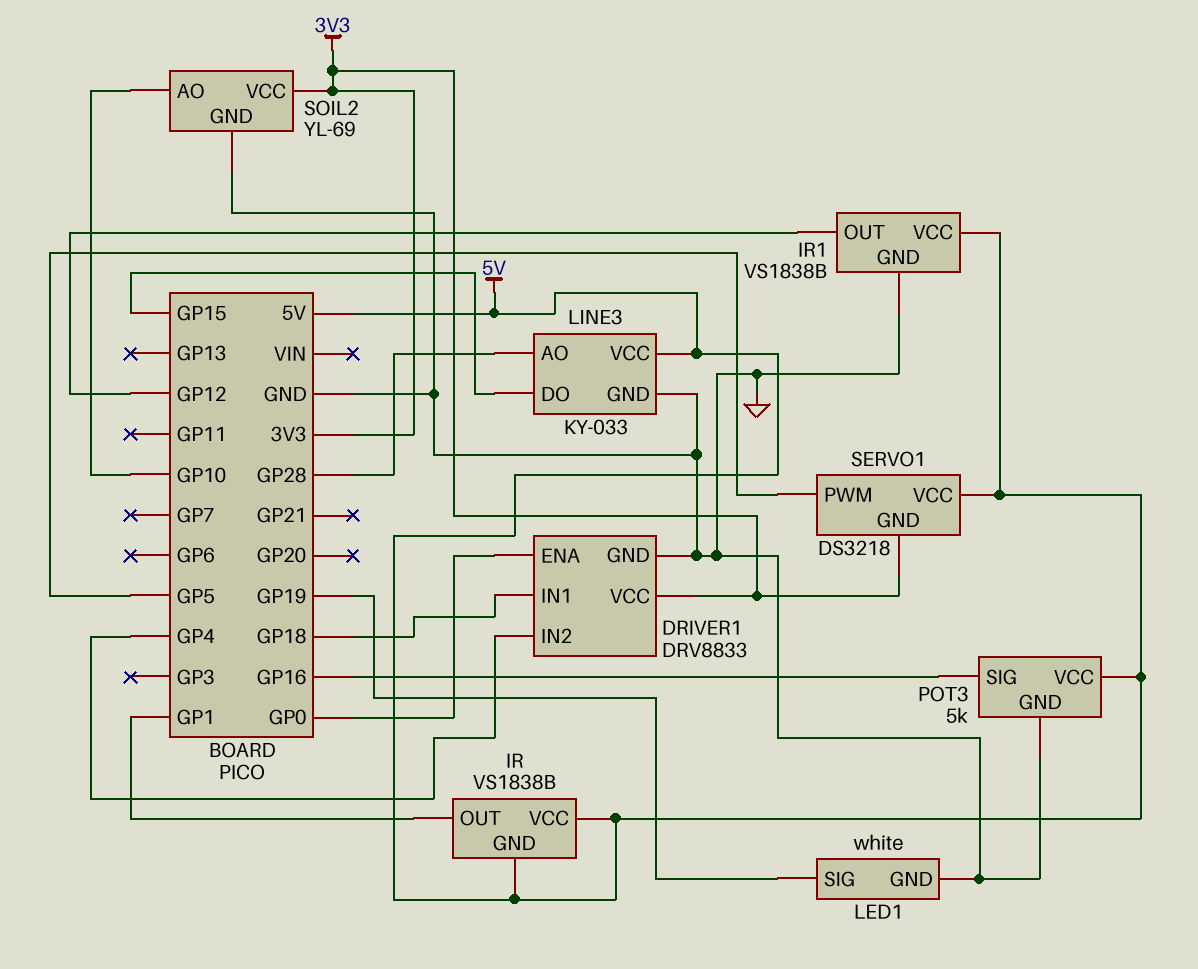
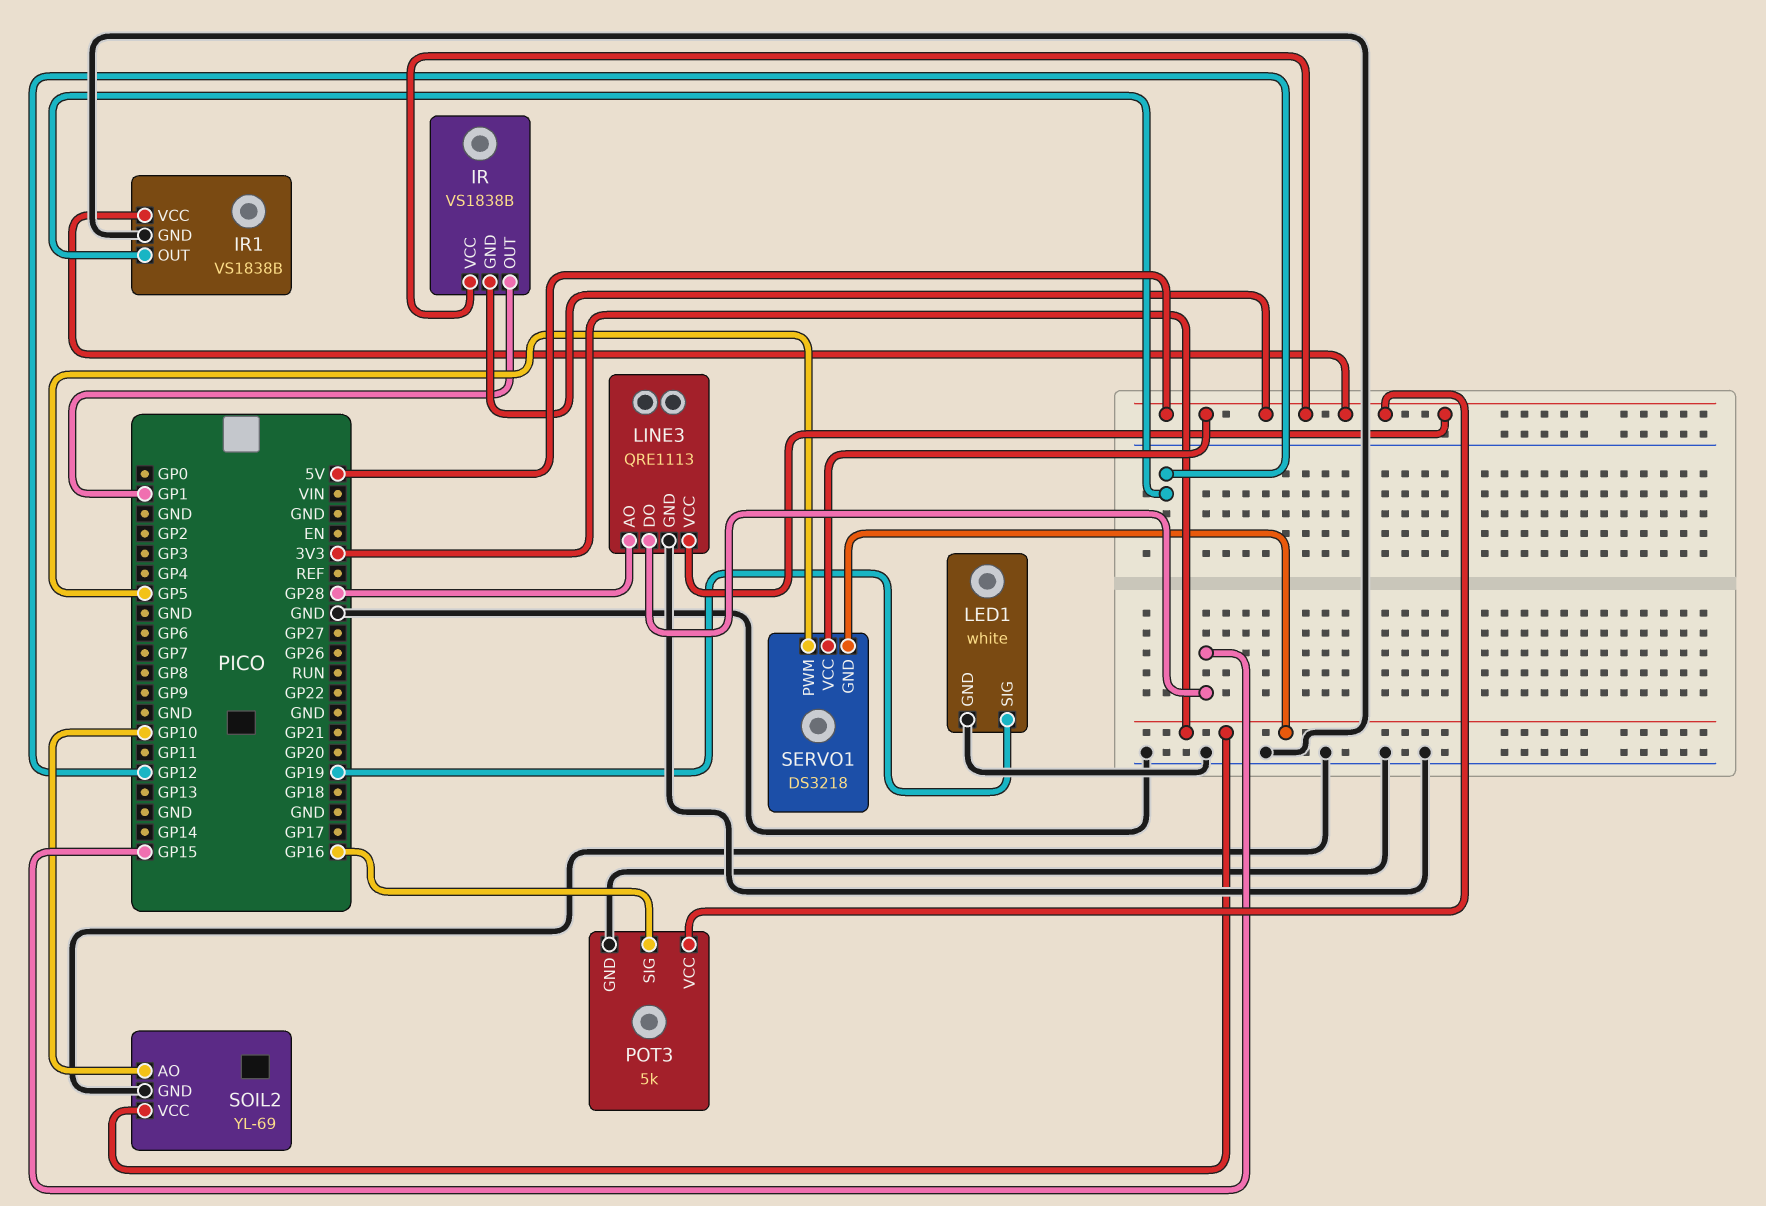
DRIVER1: DRV8833 -> none
DRIVER1 pin ENA: GP0 -> none
DRIVER1 pin GND: GND -> none
DRIVER1 pin IN1: GP18 -> none
DRIVER1 pin IN2: GP4 -> none
DRIVER1 pin VCC: 3V3 -> none
LINE3: KY-033 -> QRE1113

